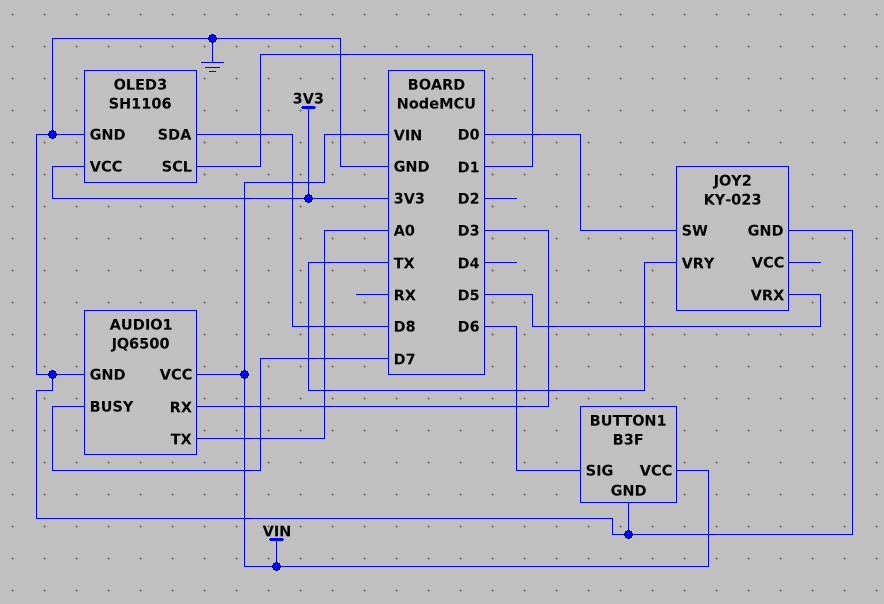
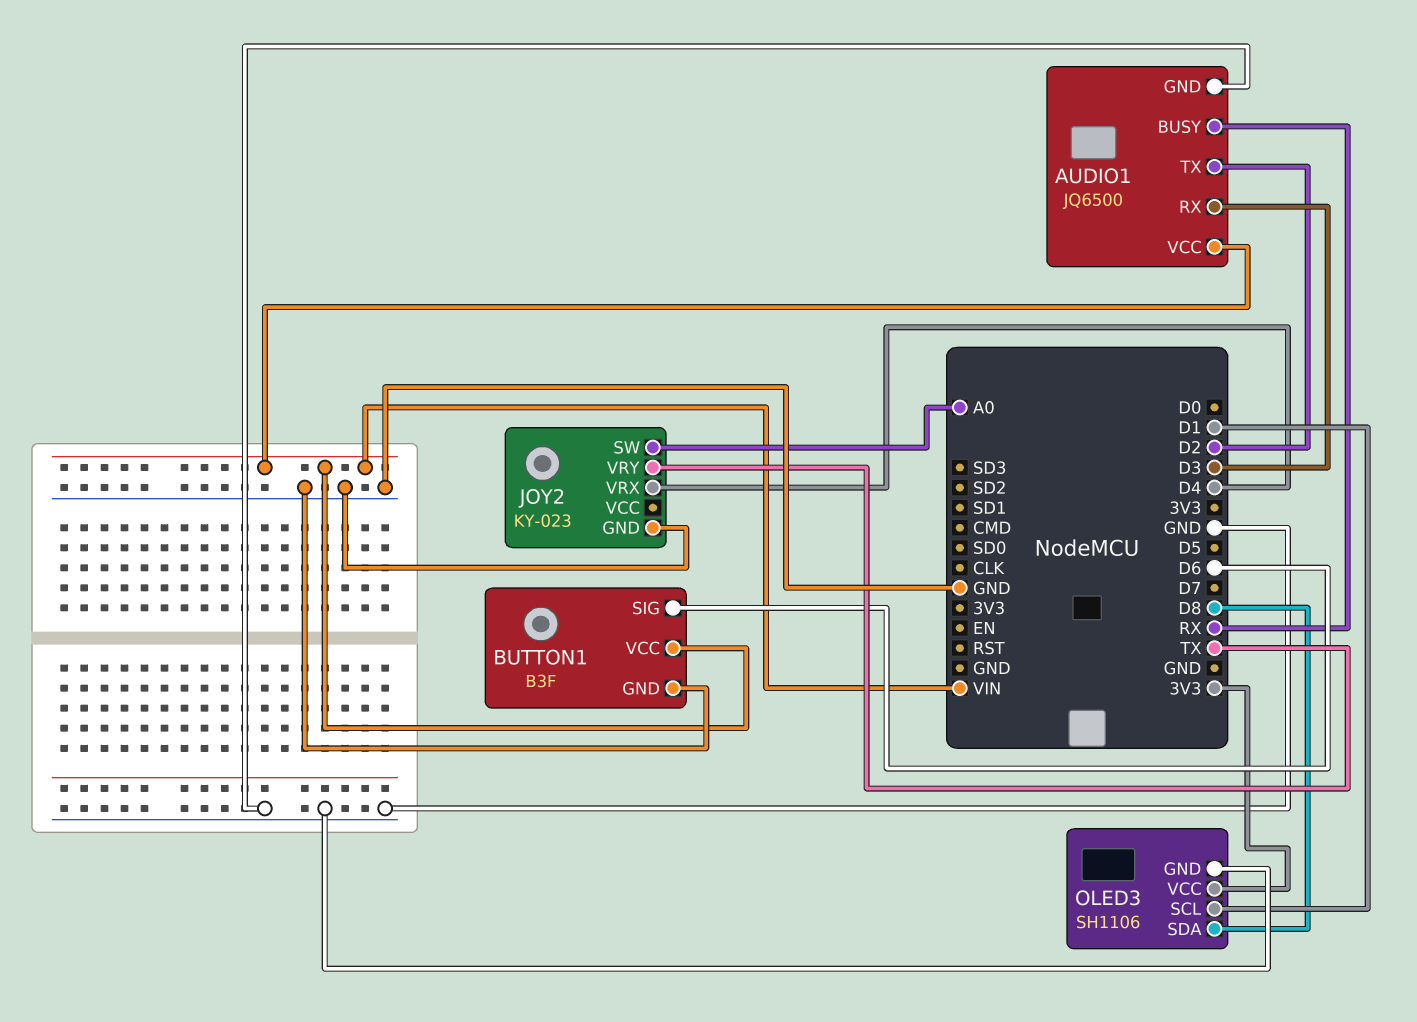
AUDIO1 pin BUSY: D7 -> RX
AUDIO1 pin TX: A0 -> D2
JOY2 pin SW: D0 -> A0
JOY2 pin VRX: D5 -> D4

